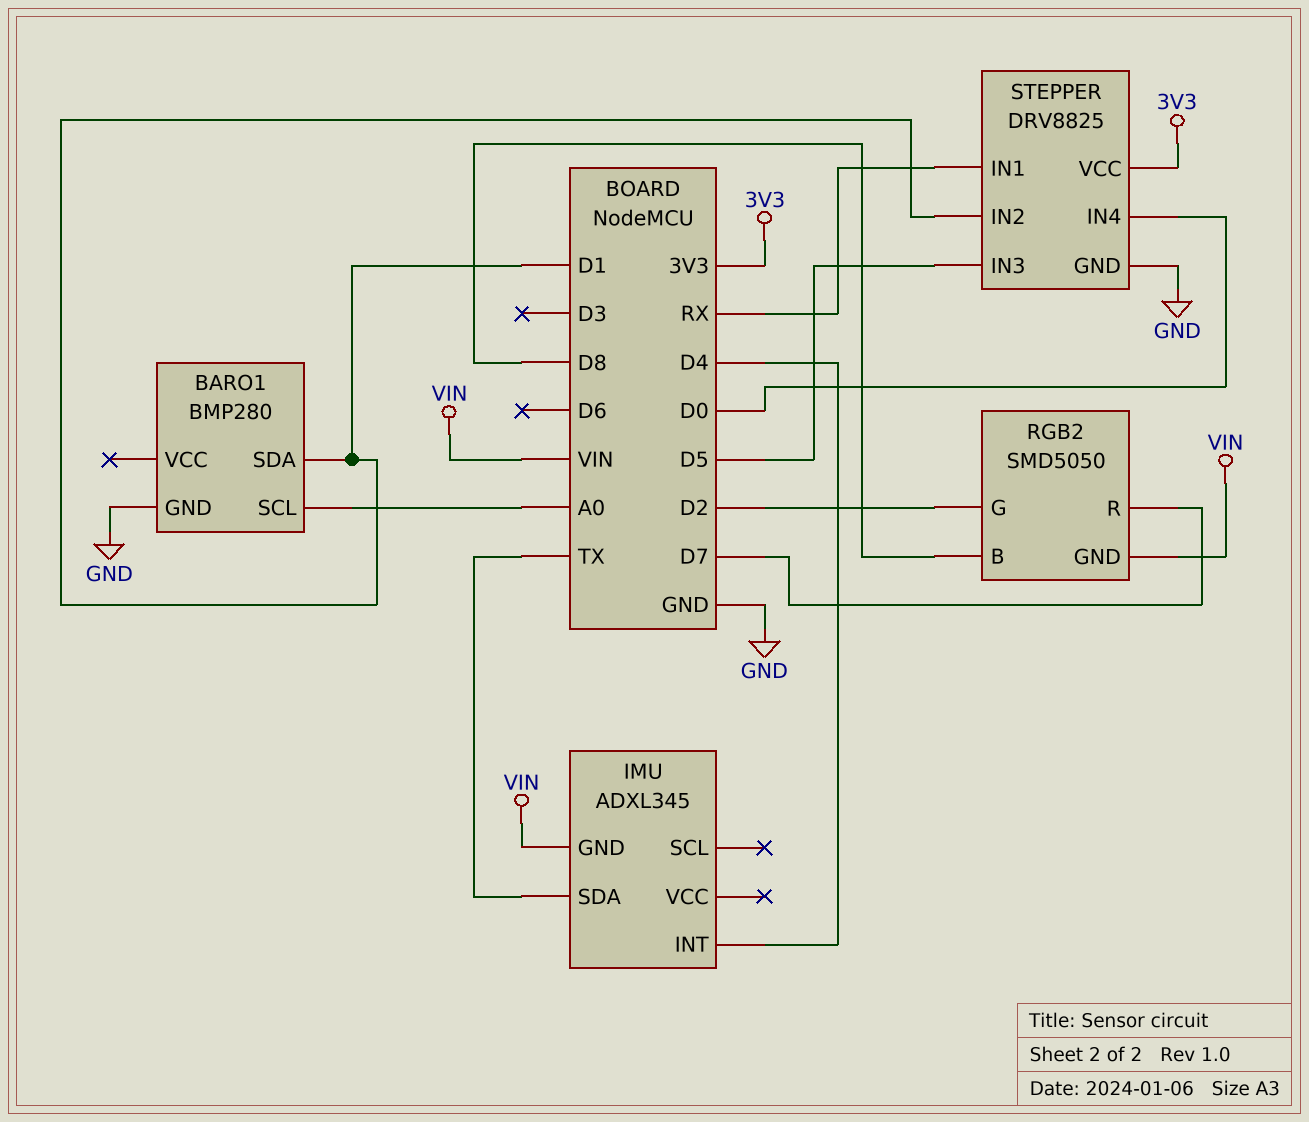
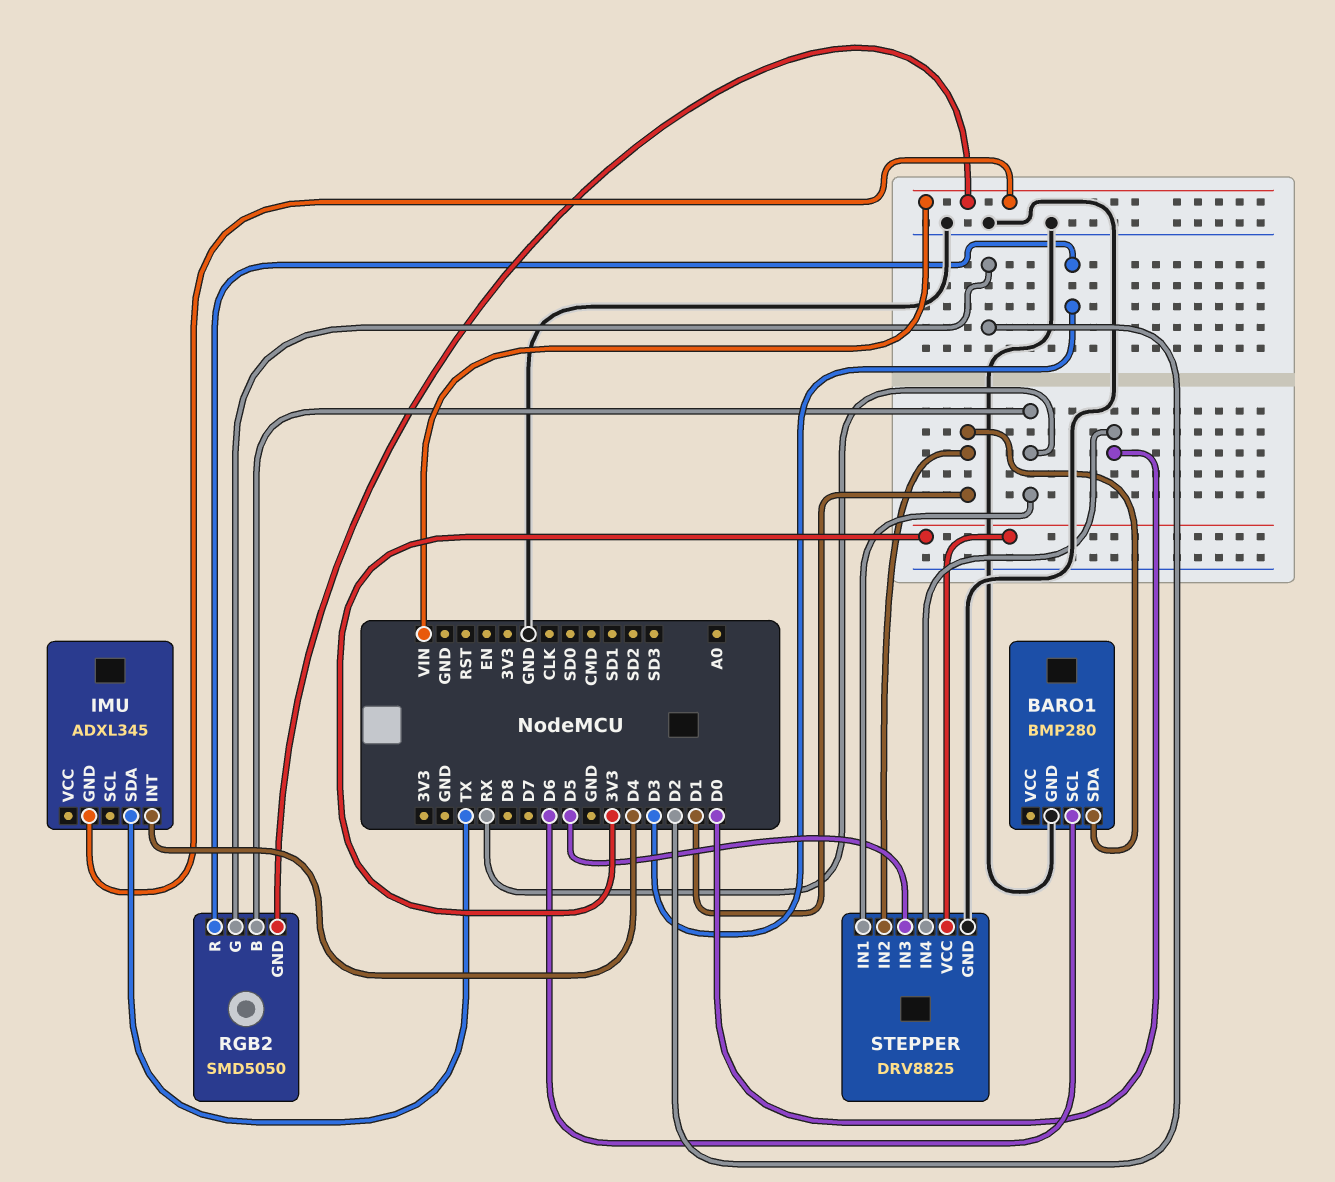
BARO1 pin SCL: A0 -> D6
RGB2 pin B: D8 -> RX
RGB2 pin R: D7 -> D3

